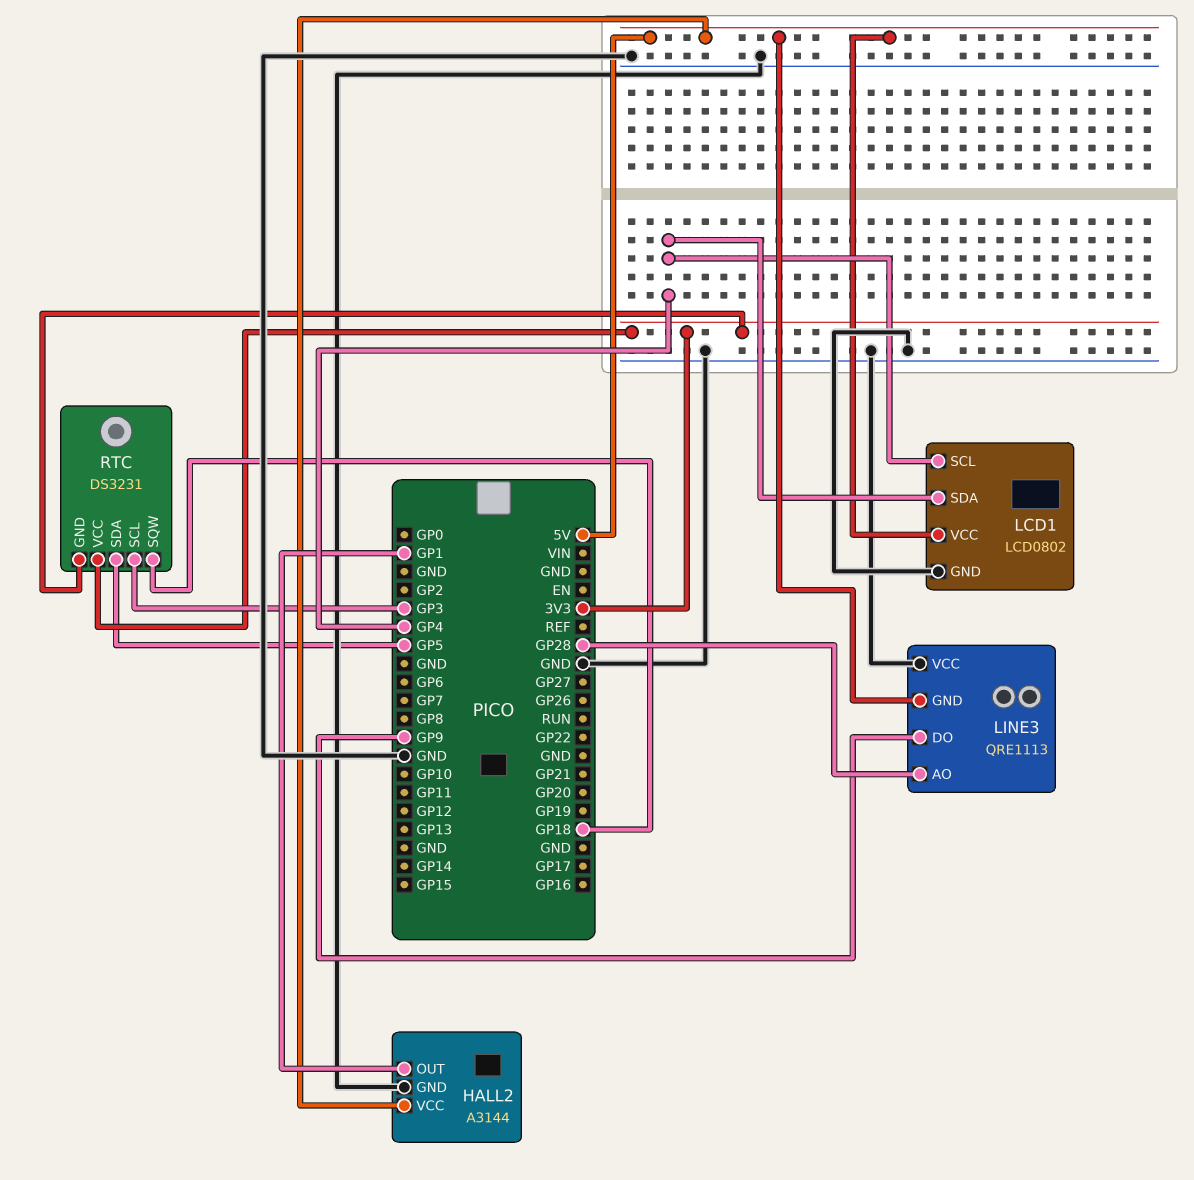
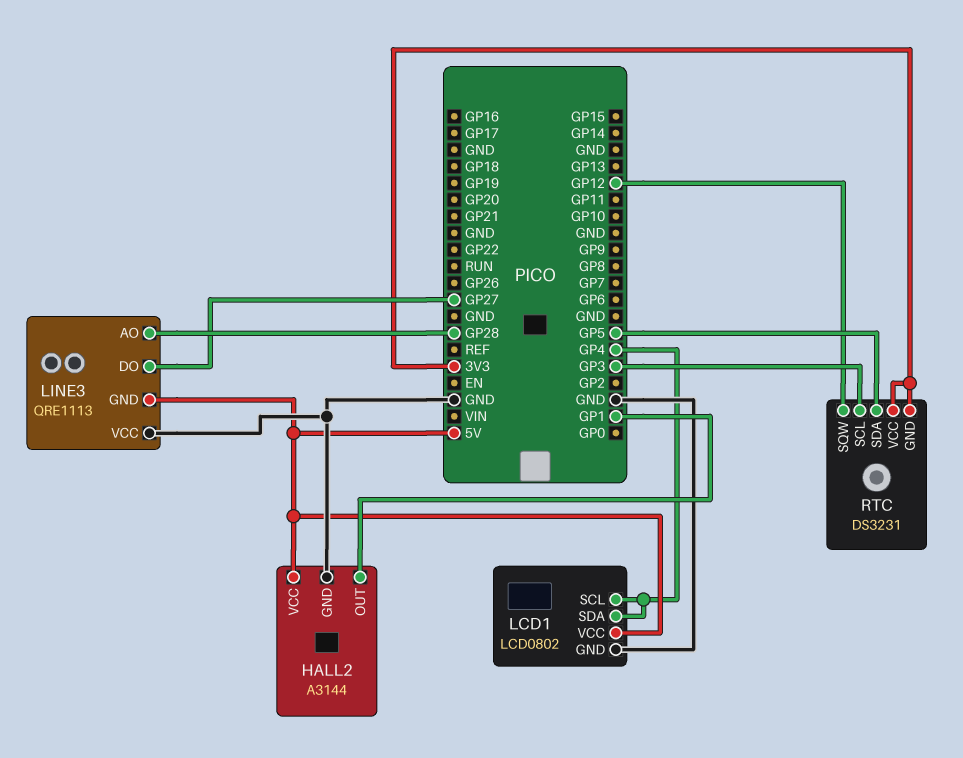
LINE3 pin DO: GP9 -> GP27
RTC pin SQW: GP18 -> GP12

